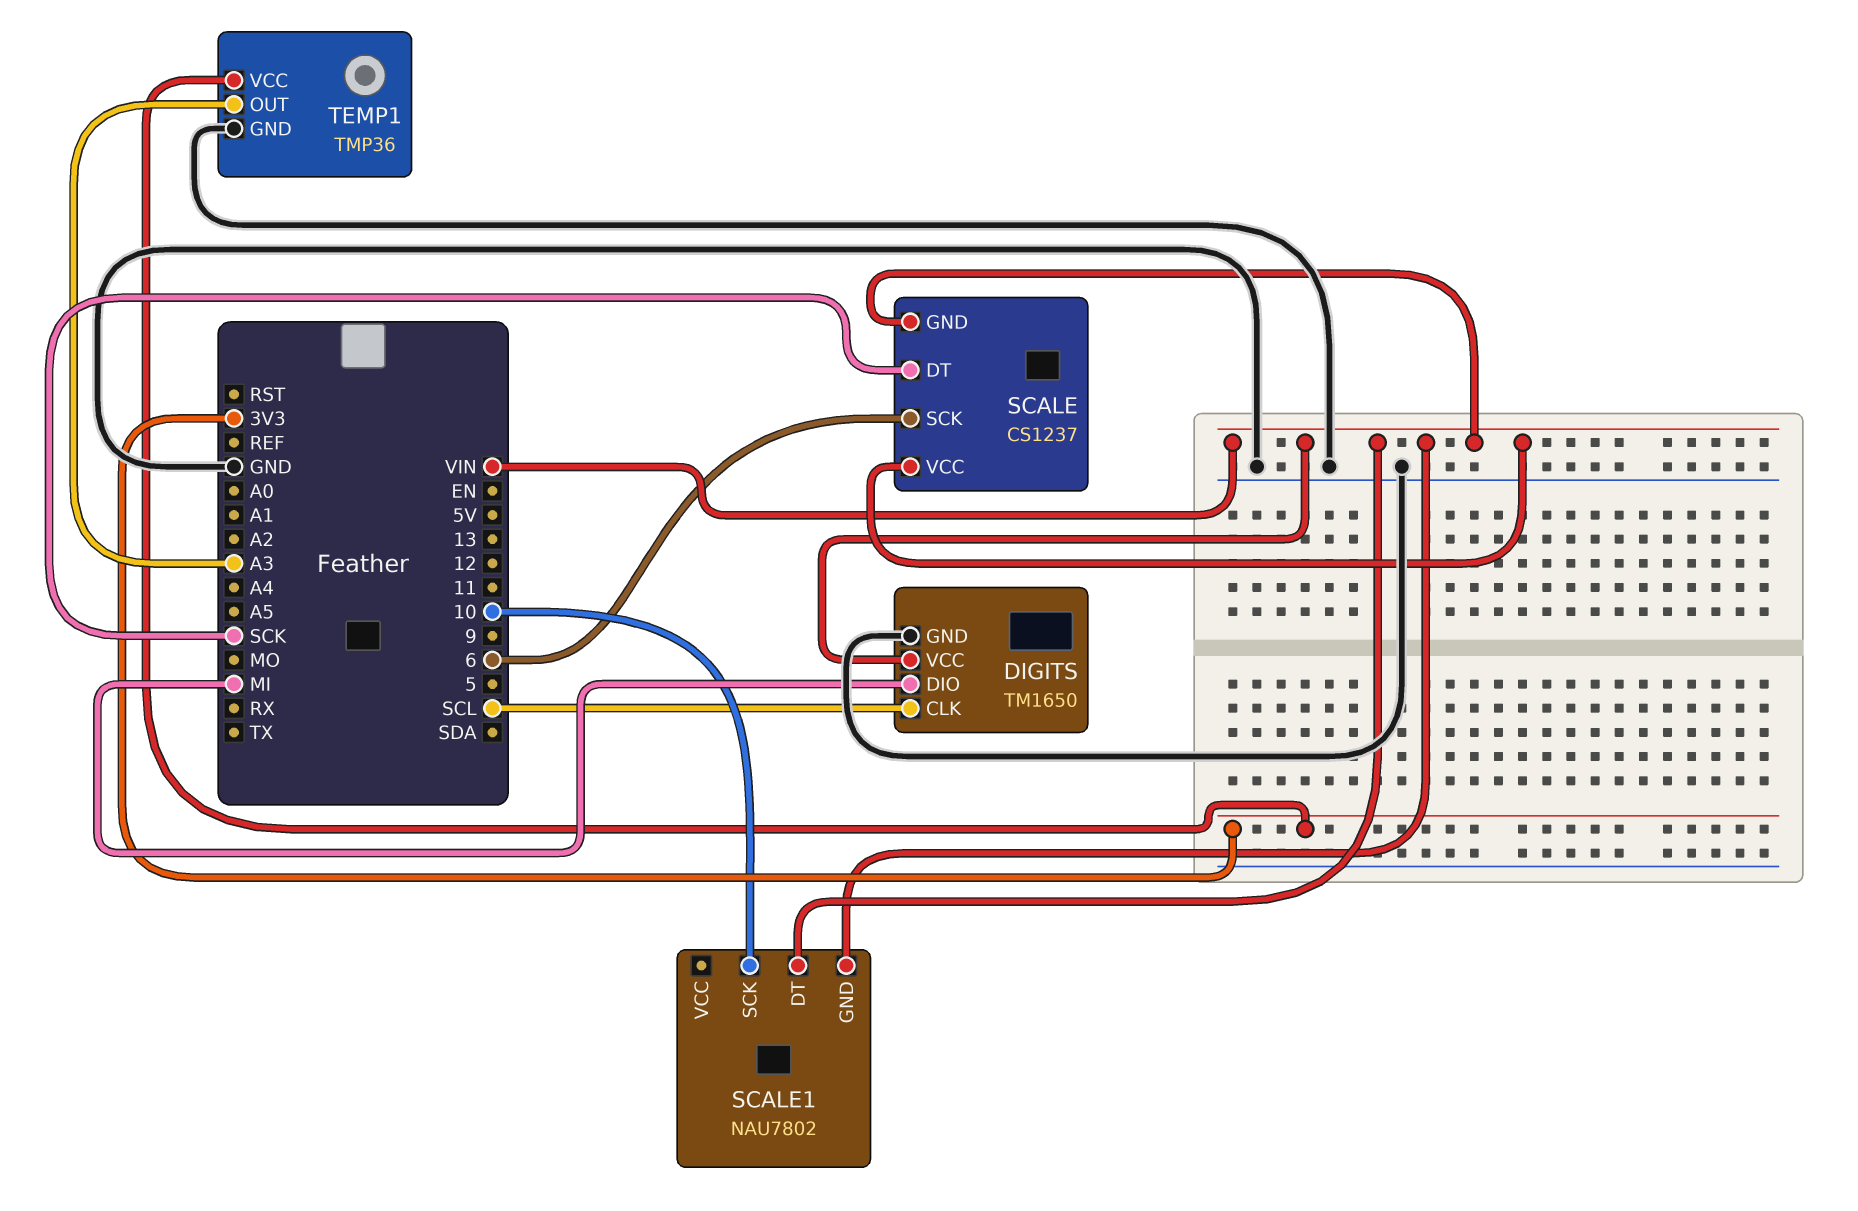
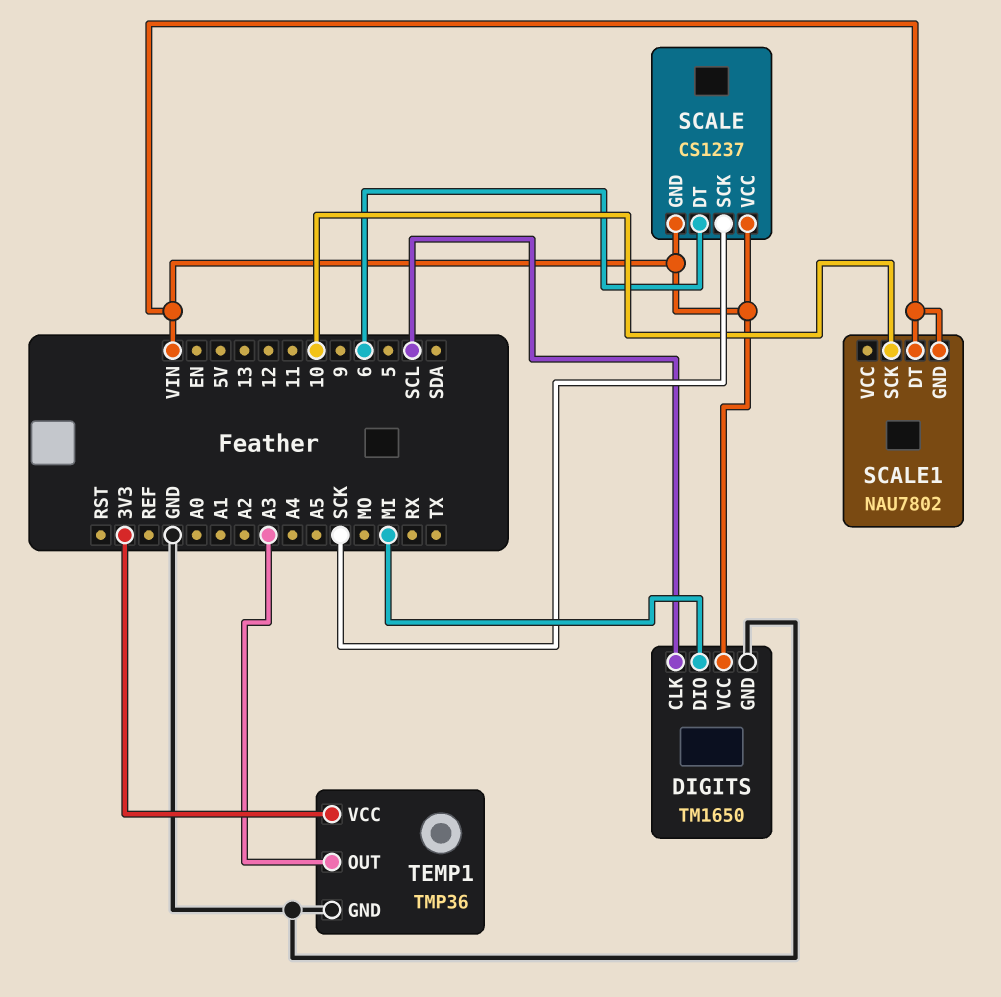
SCALE pin DT: SCK -> 6
SCALE pin SCK: 6 -> SCK

